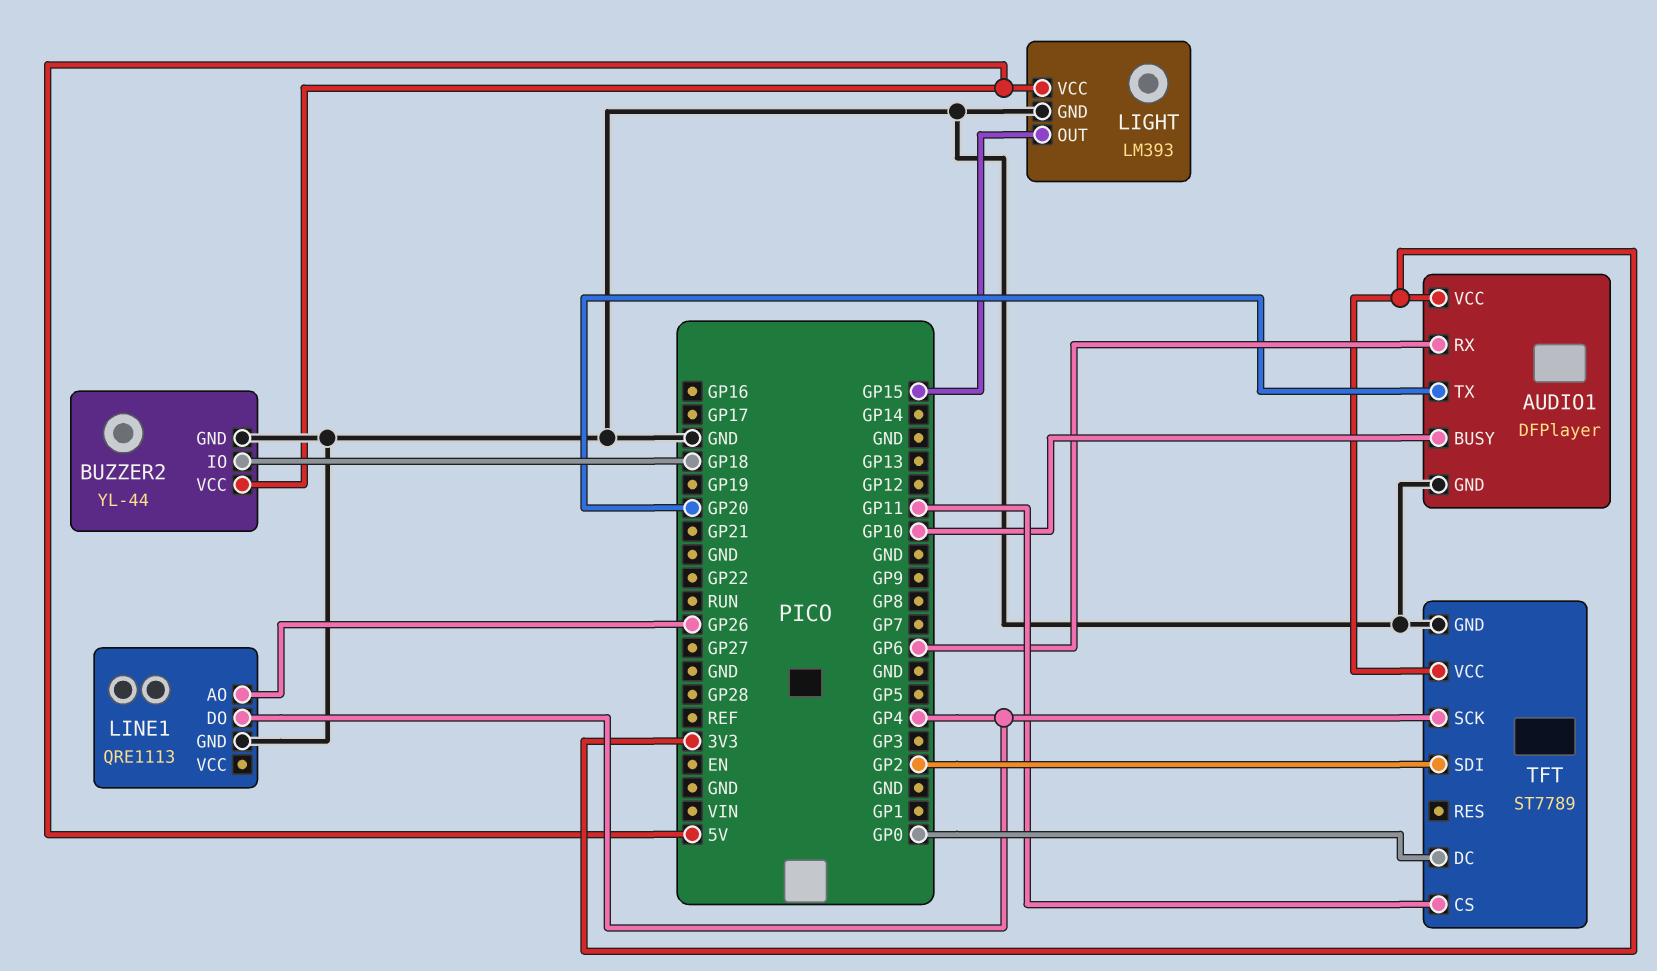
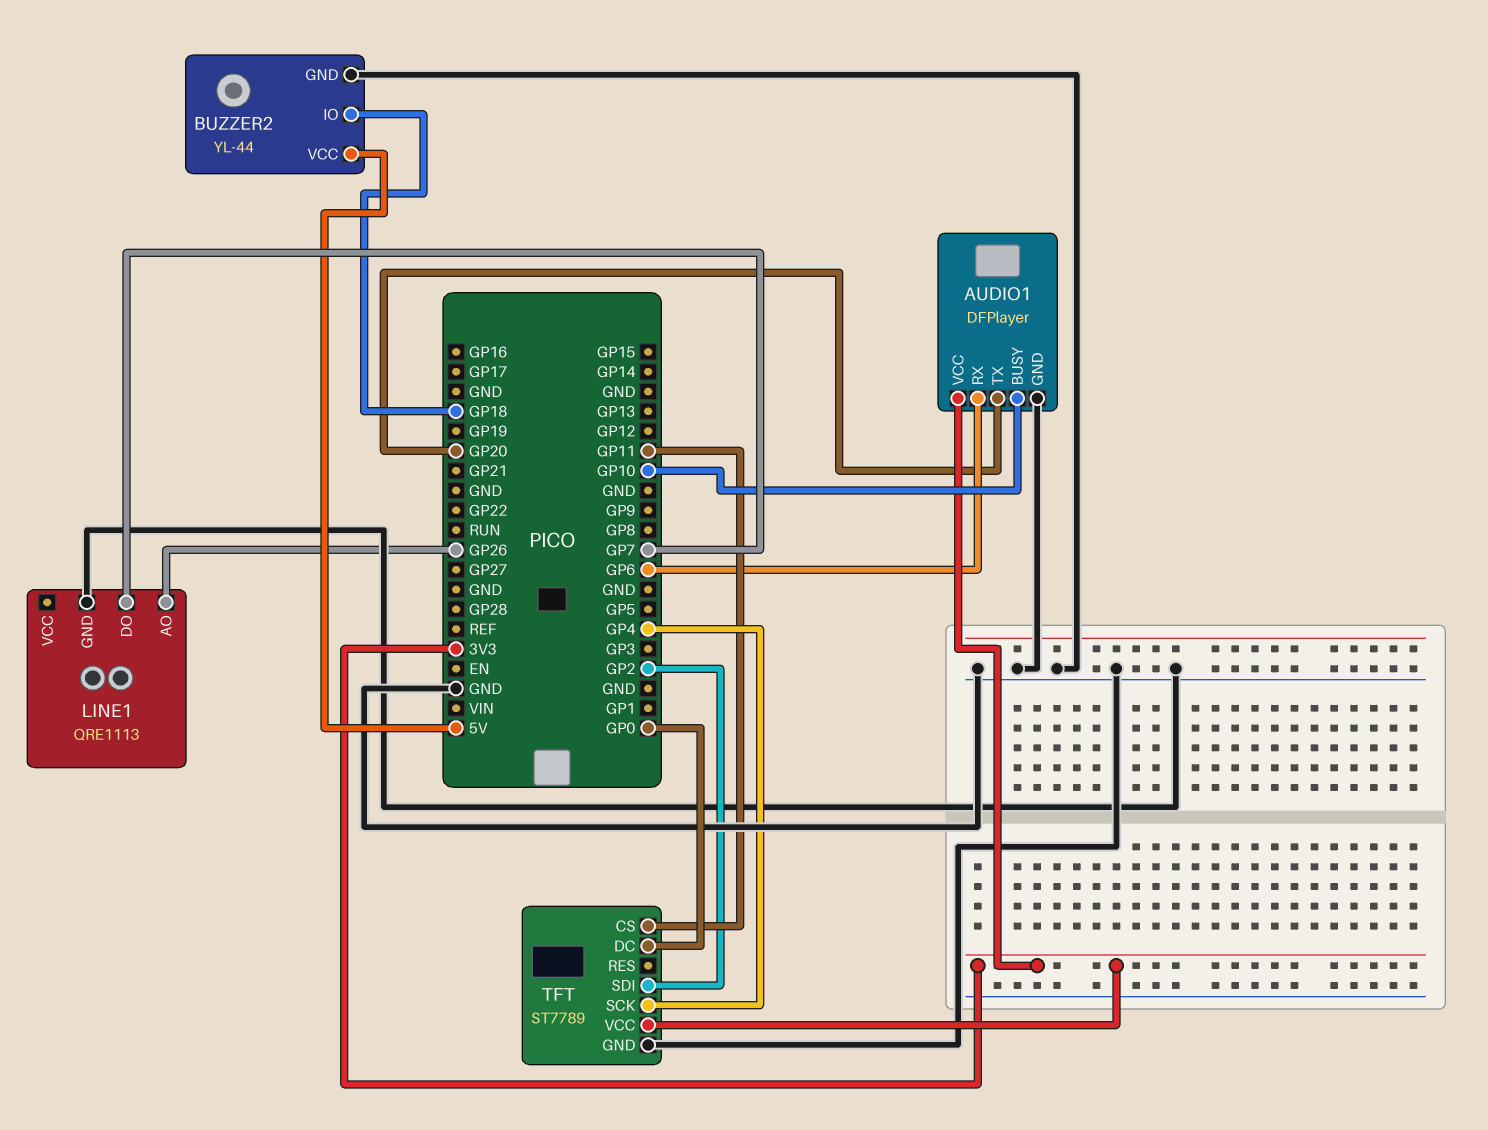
LIGHT: LM393 -> none
LIGHT pin GND: GND -> none
LIGHT pin OUT: GP15 -> none
LIGHT pin VCC: 5V -> none
LINE1 pin DO: GP4 -> GP7

